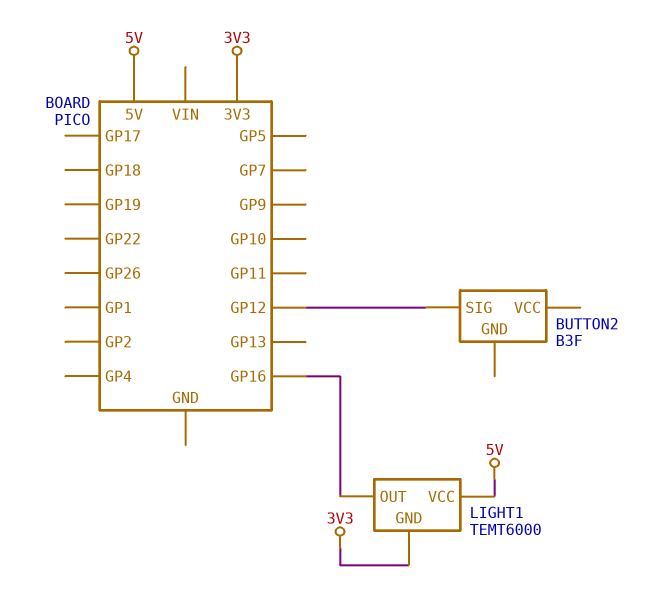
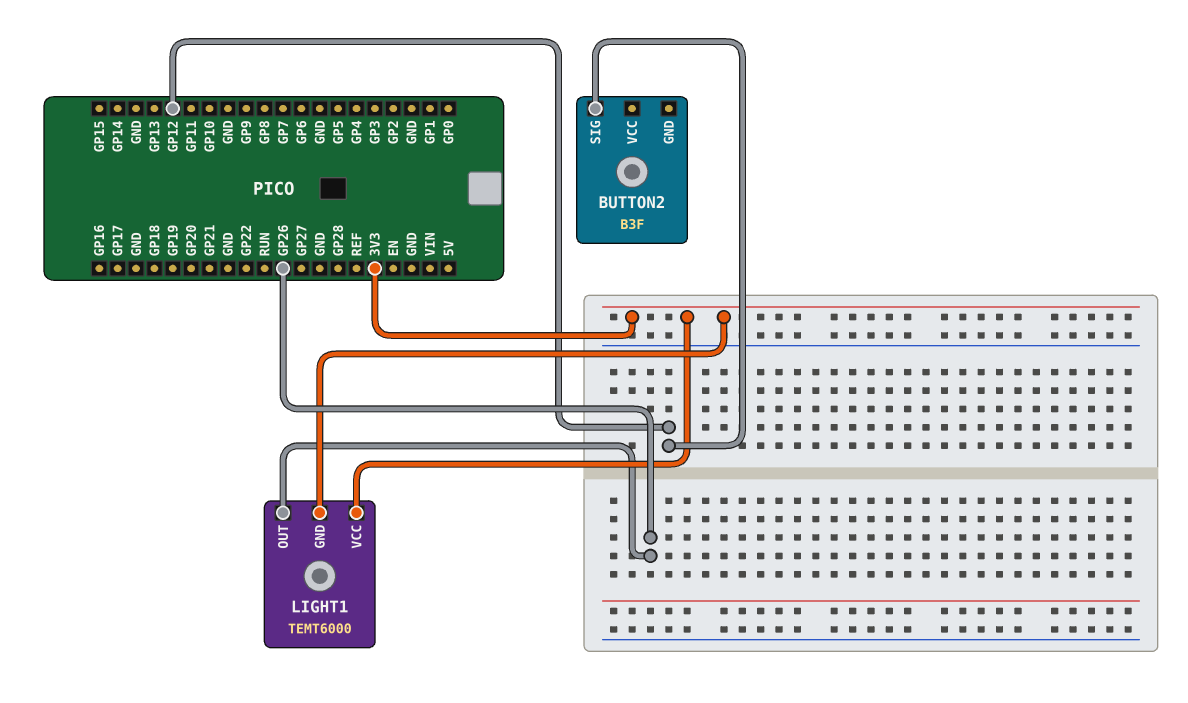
LIGHT1 pin OUT: GP16 -> GP26
LIGHT1 pin VCC: 5V -> 3V3

